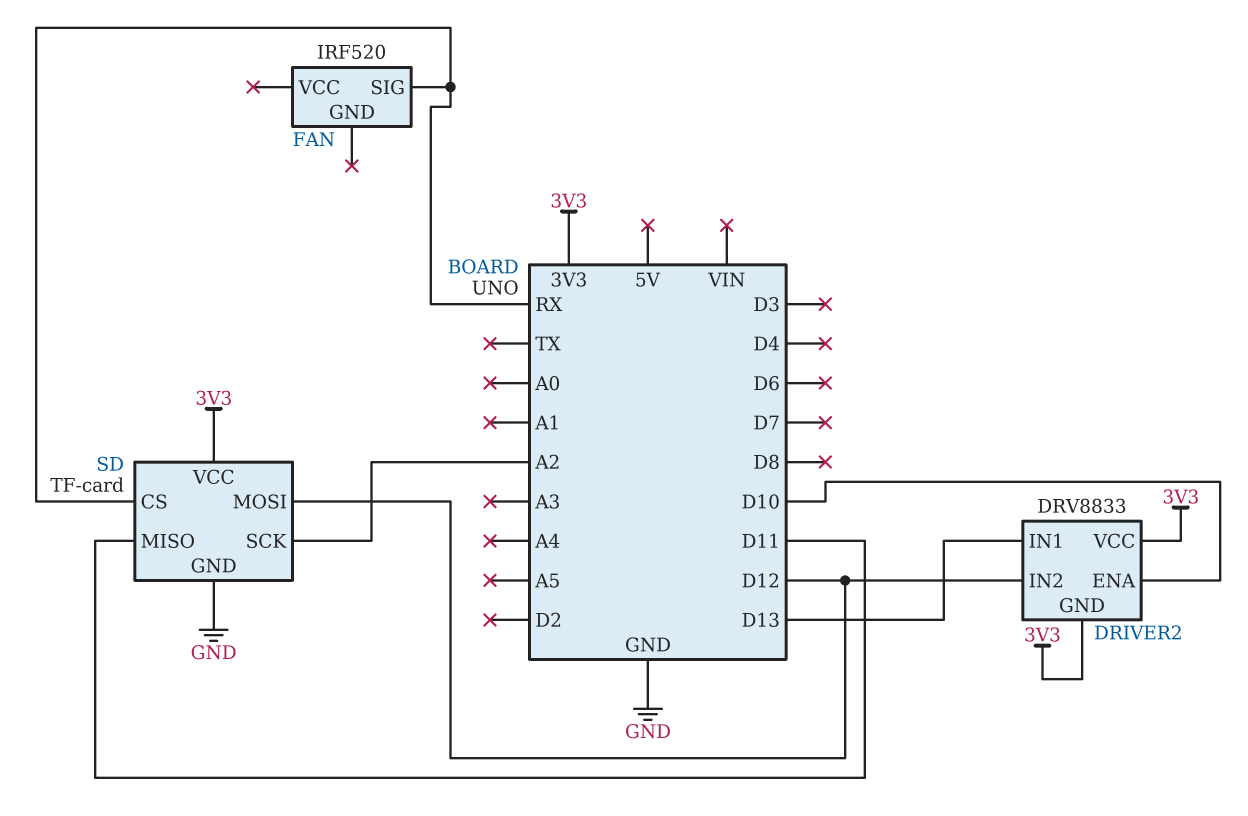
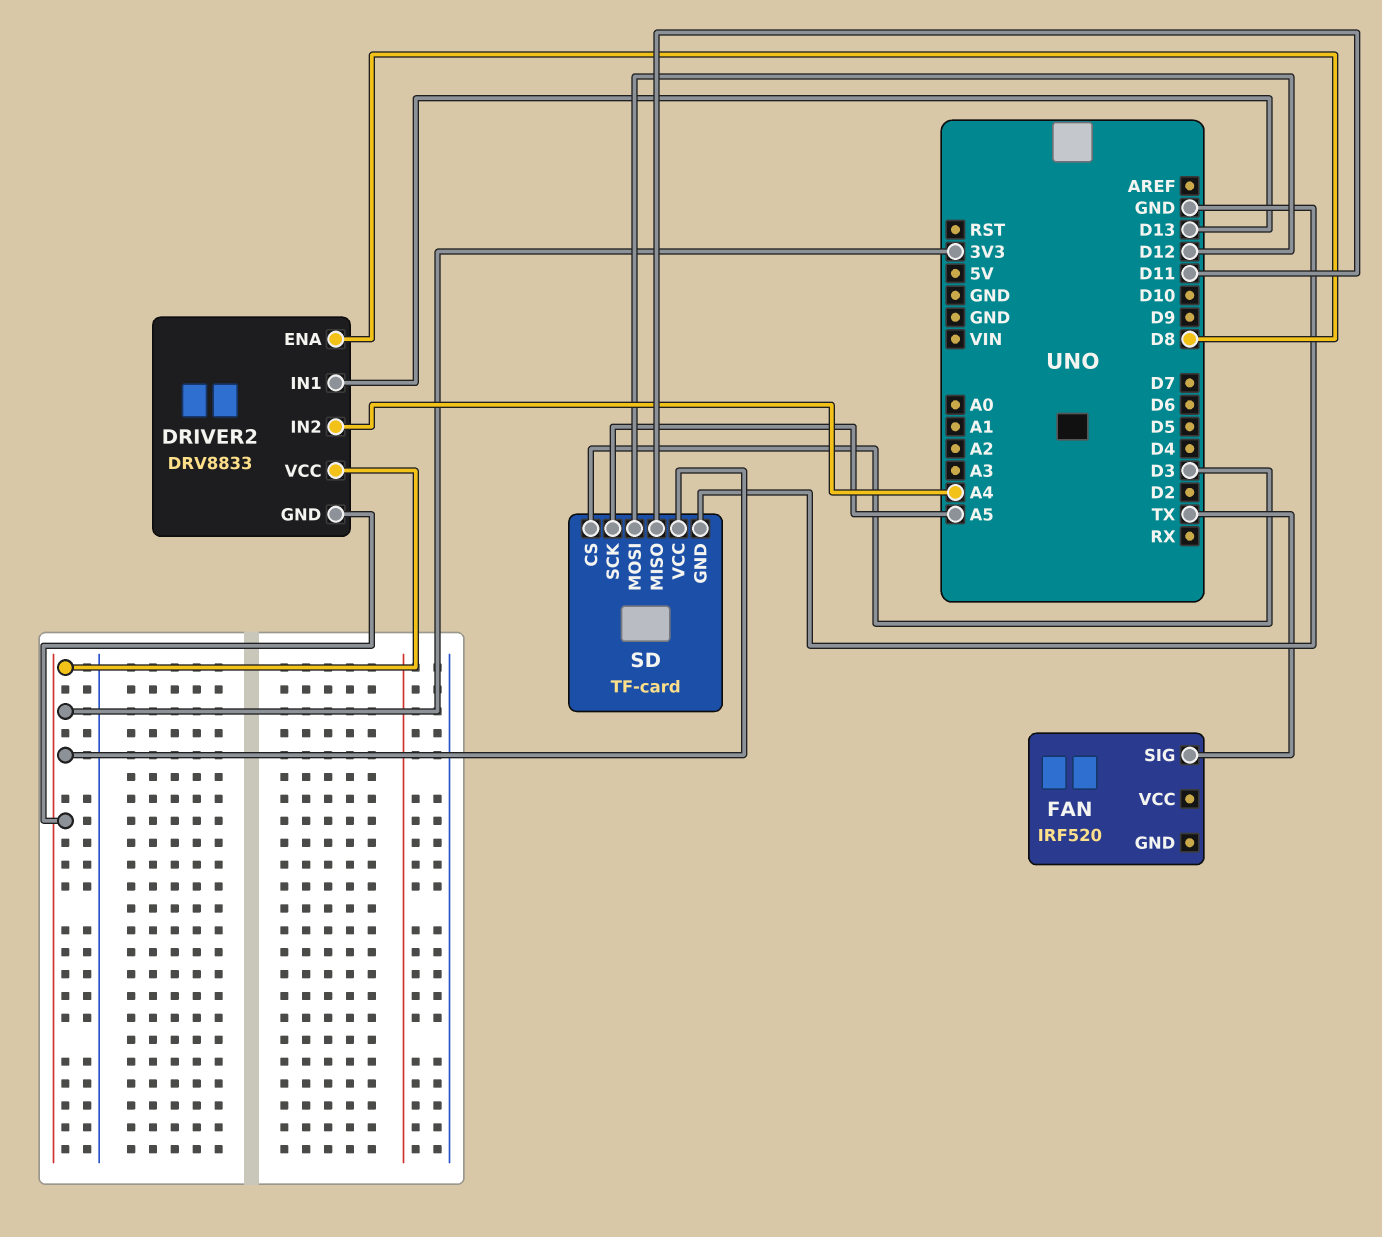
DRIVER2 pin ENA: D10 -> D8
DRIVER2 pin IN2: D12 -> A4
FAN pin SIG: RX -> TX
SD pin CS: RX -> D3
SD pin SCK: A2 -> A5

